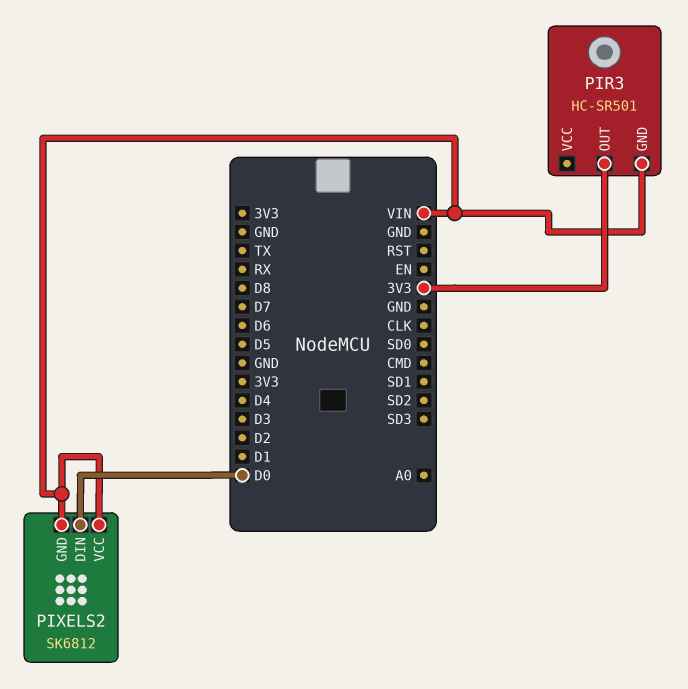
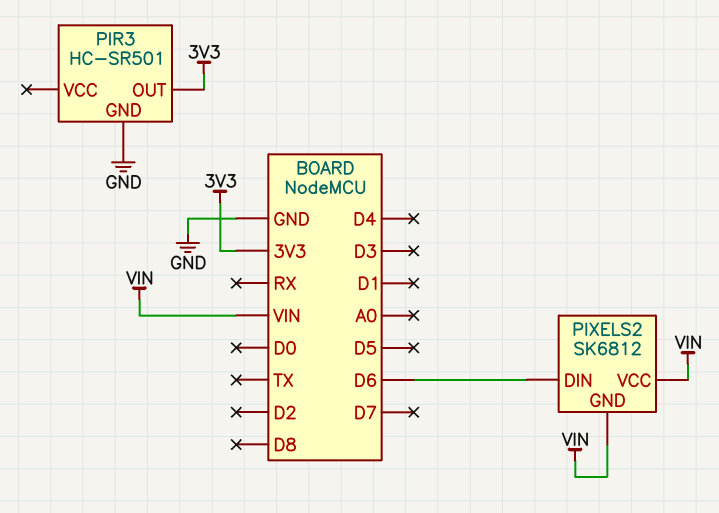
PIR3 pin GND: VIN -> GND
PIXELS2 pin DIN: D0 -> D6

